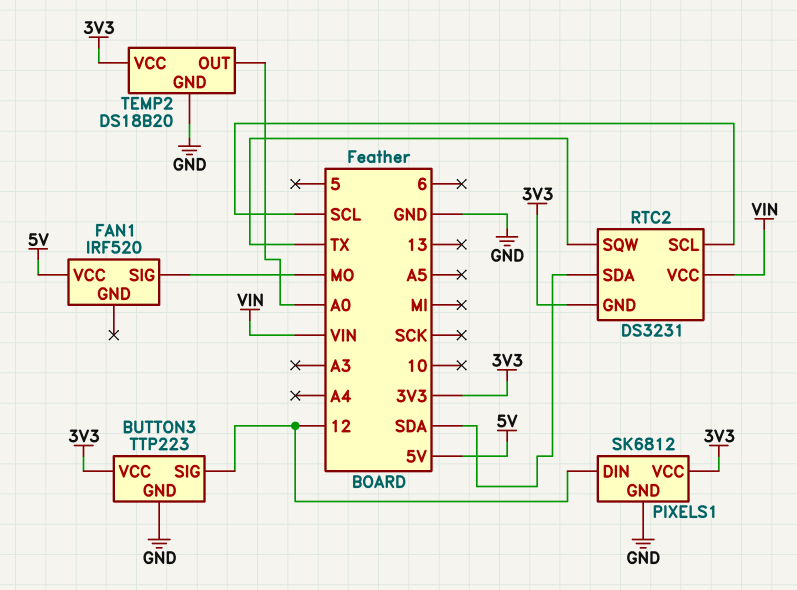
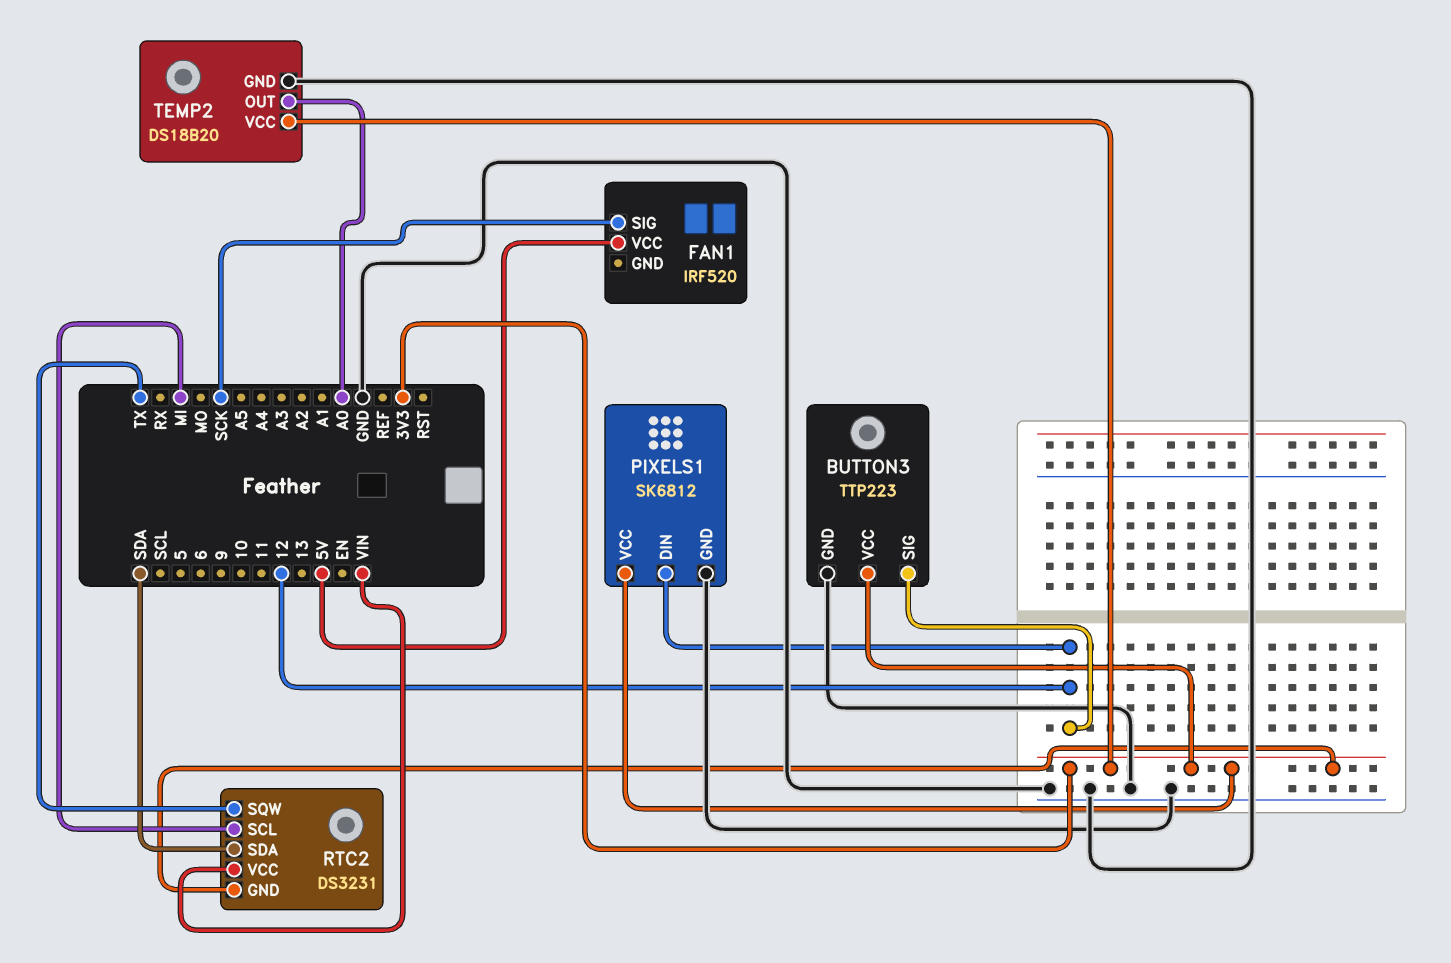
FAN1 pin SIG: MO -> SCK
RTC2 pin SCL: SCL -> MI

